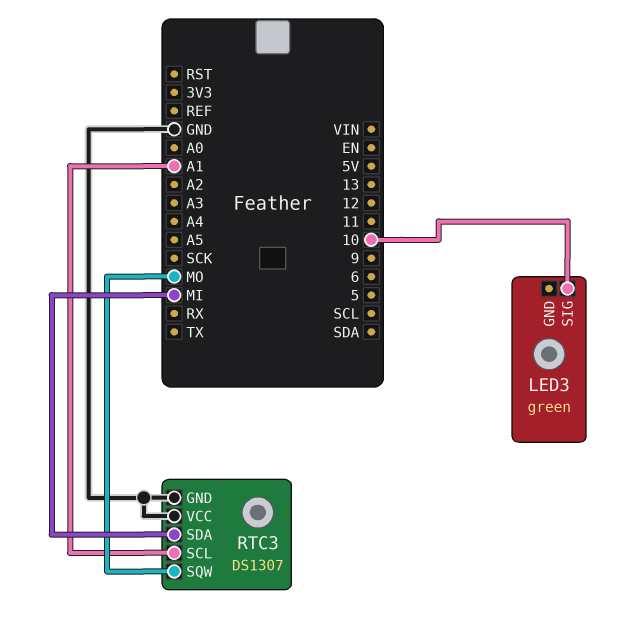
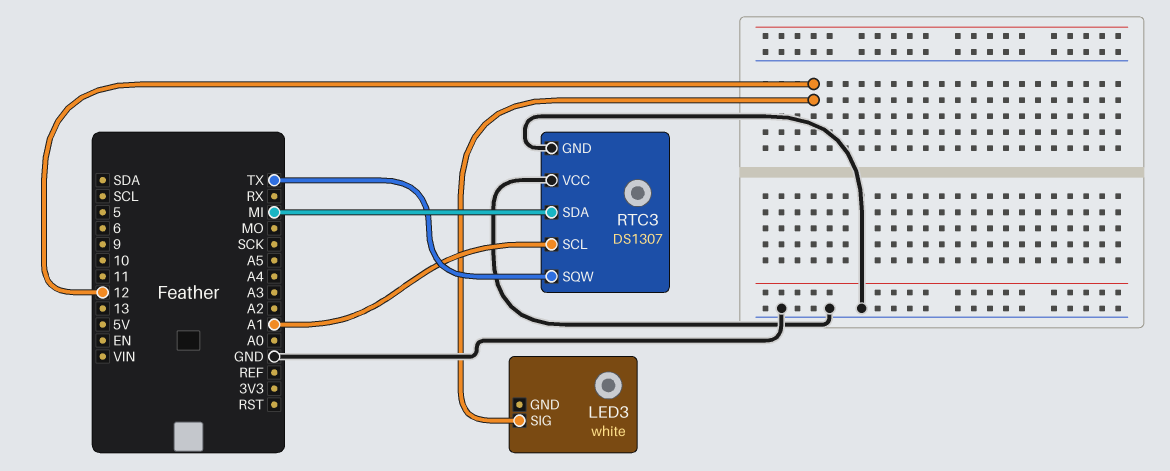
LED3: green -> white
LED3 pin SIG: 10 -> 12
RTC3 pin SQW: MO -> TX

